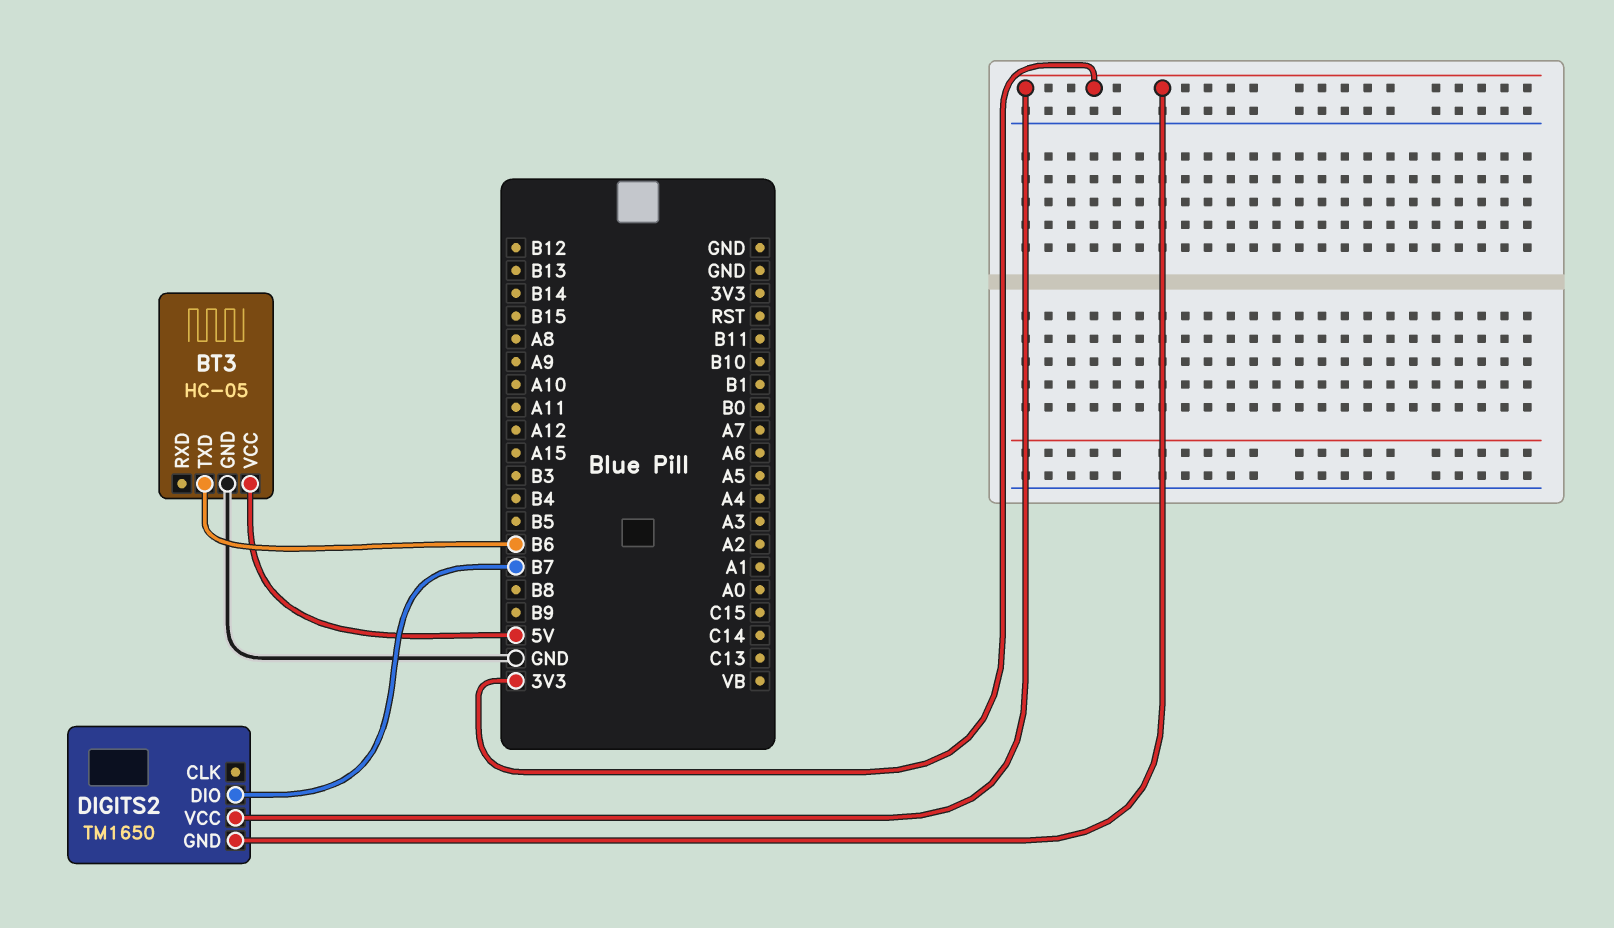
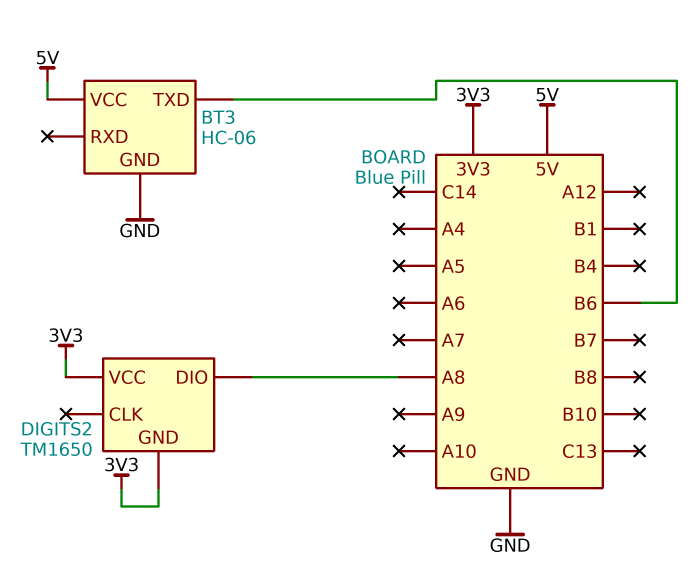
BT3: HC-05 -> HC-06
DIGITS2 pin DIO: B7 -> A8

